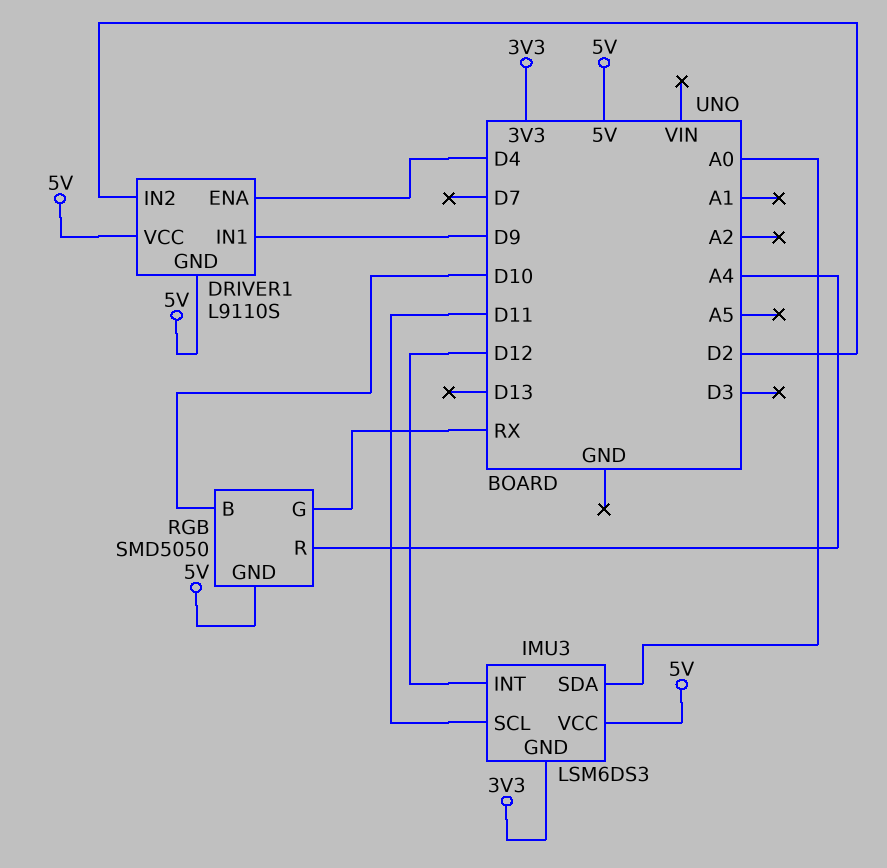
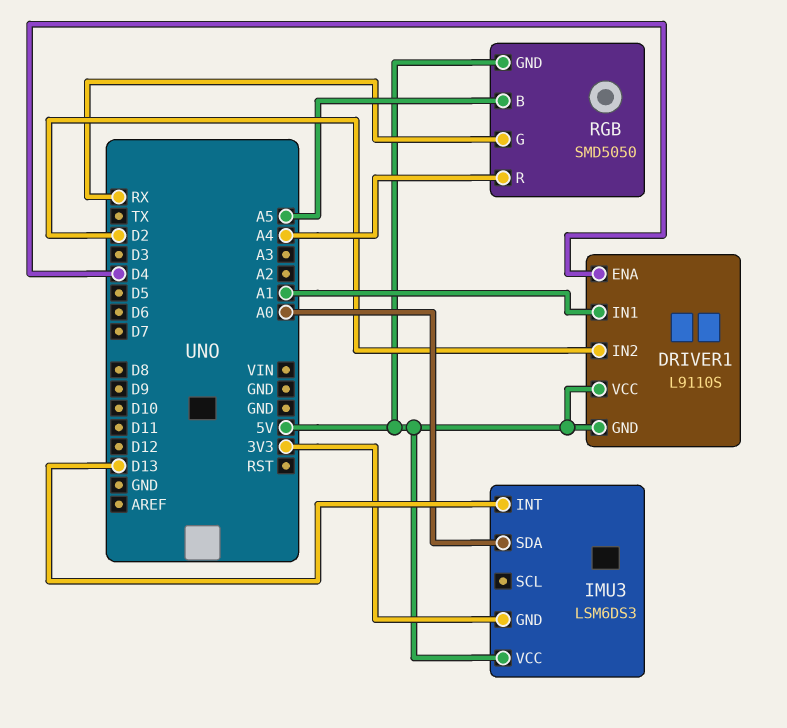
DRIVER1 pin IN1: D9 -> A1
IMU3 pin INT: D12 -> D13
IMU3 pin SCL: D11 -> none
RGB pin B: D10 -> A5

